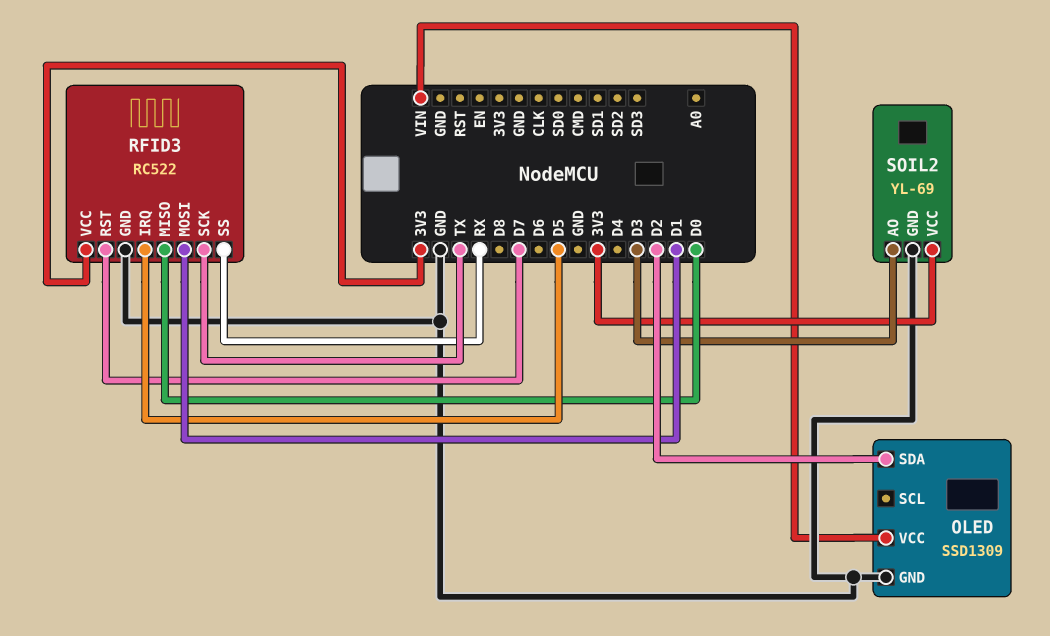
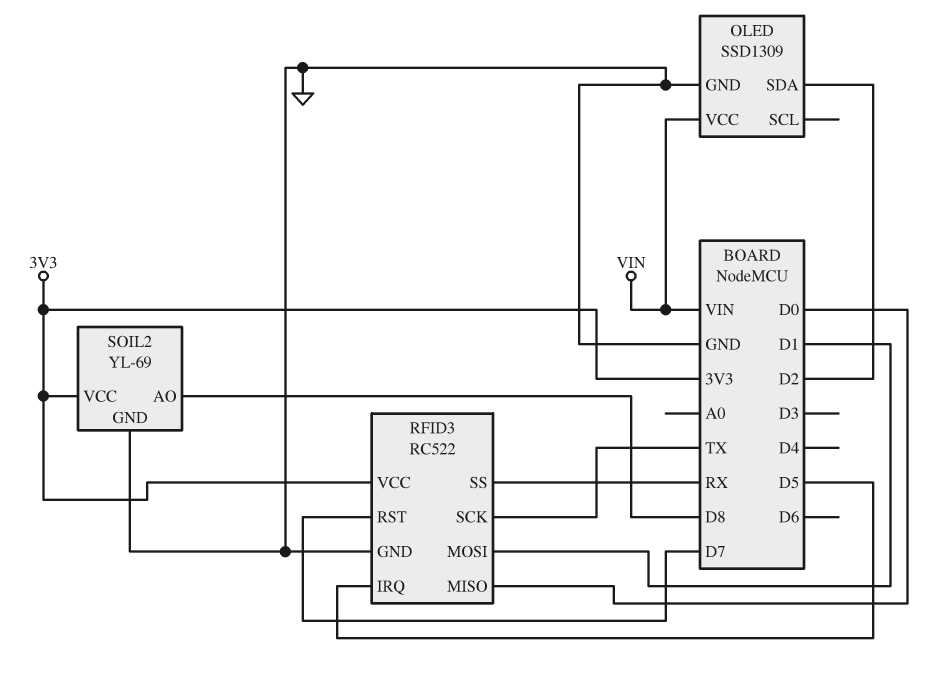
SOIL2 pin AO: D3 -> D8

